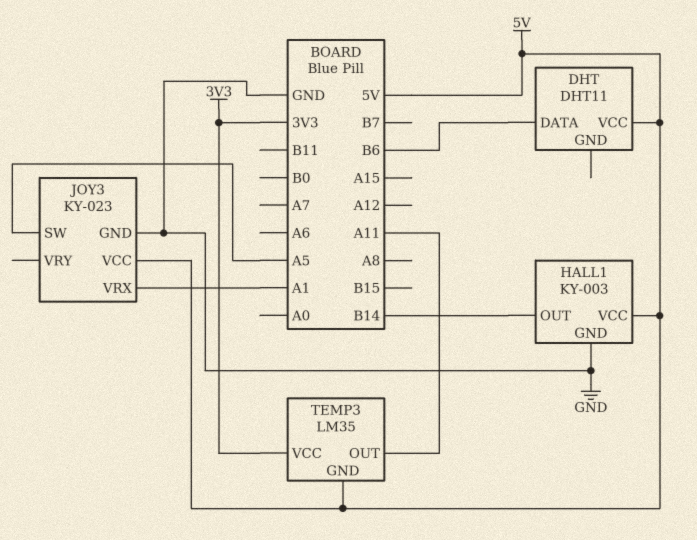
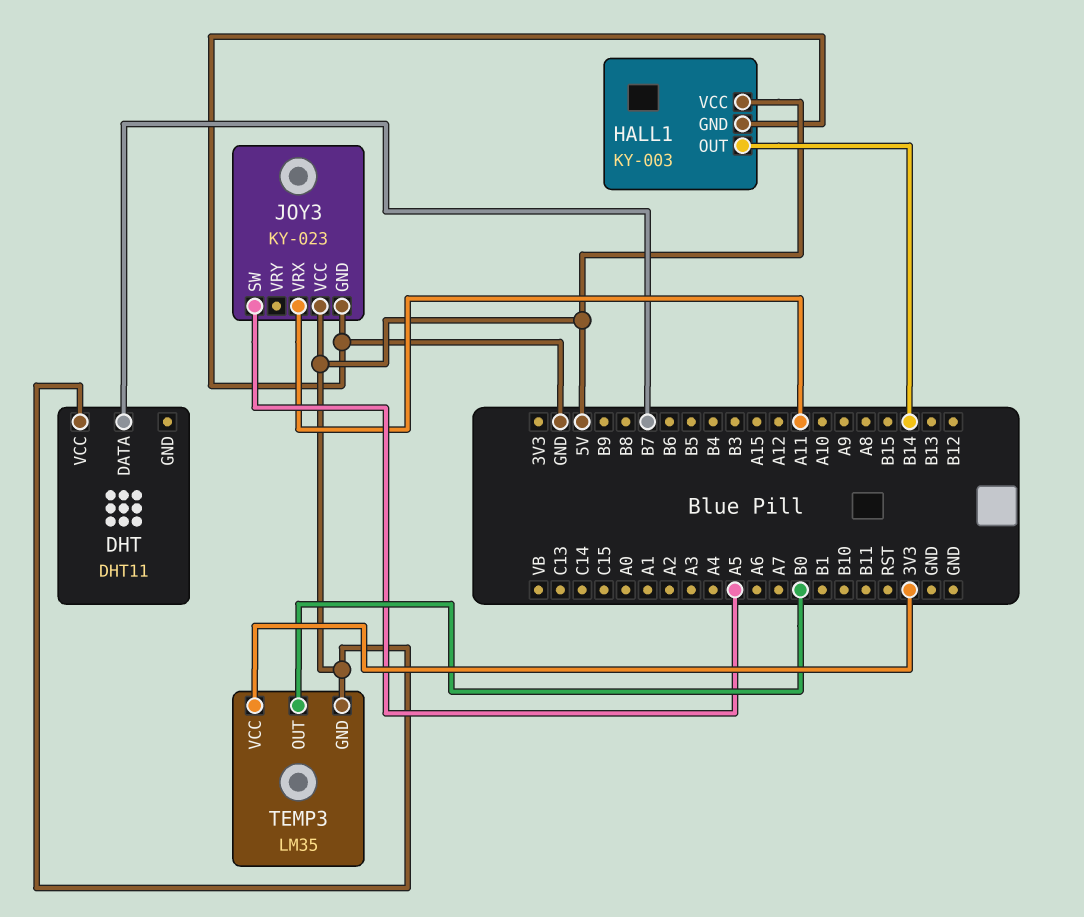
DHT pin DATA: B6 -> B7
JOY3 pin VRX: A1 -> A11
TEMP3 pin OUT: A11 -> B0

